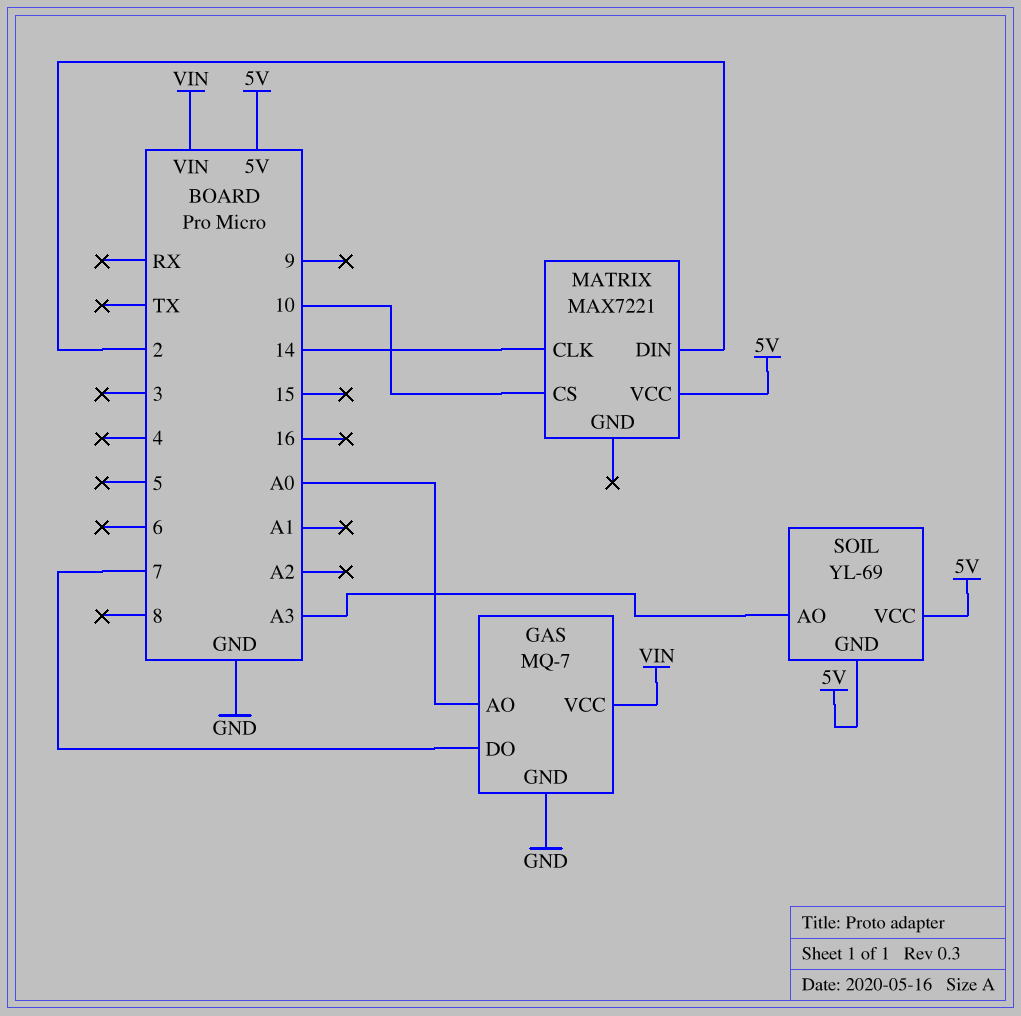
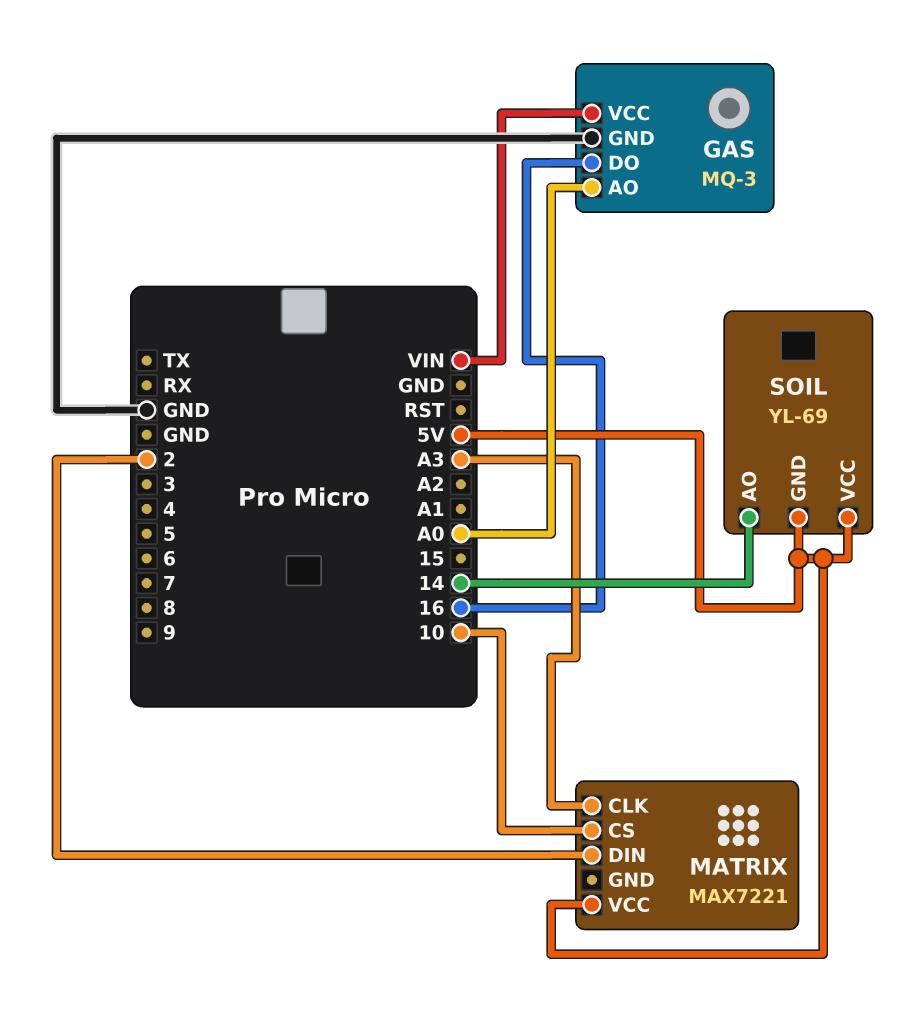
GAS: MQ-7 -> MQ-3
GAS pin DO: 7 -> 16
MATRIX pin CLK: 14 -> A3
SOIL pin AO: A3 -> 14

